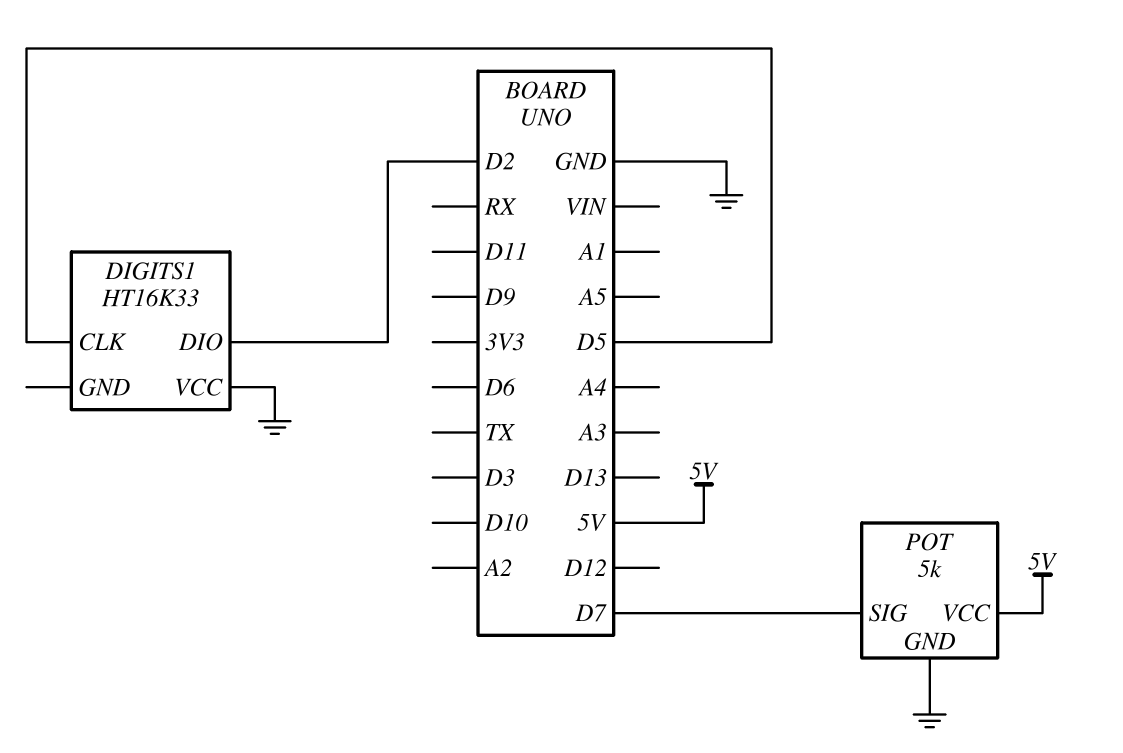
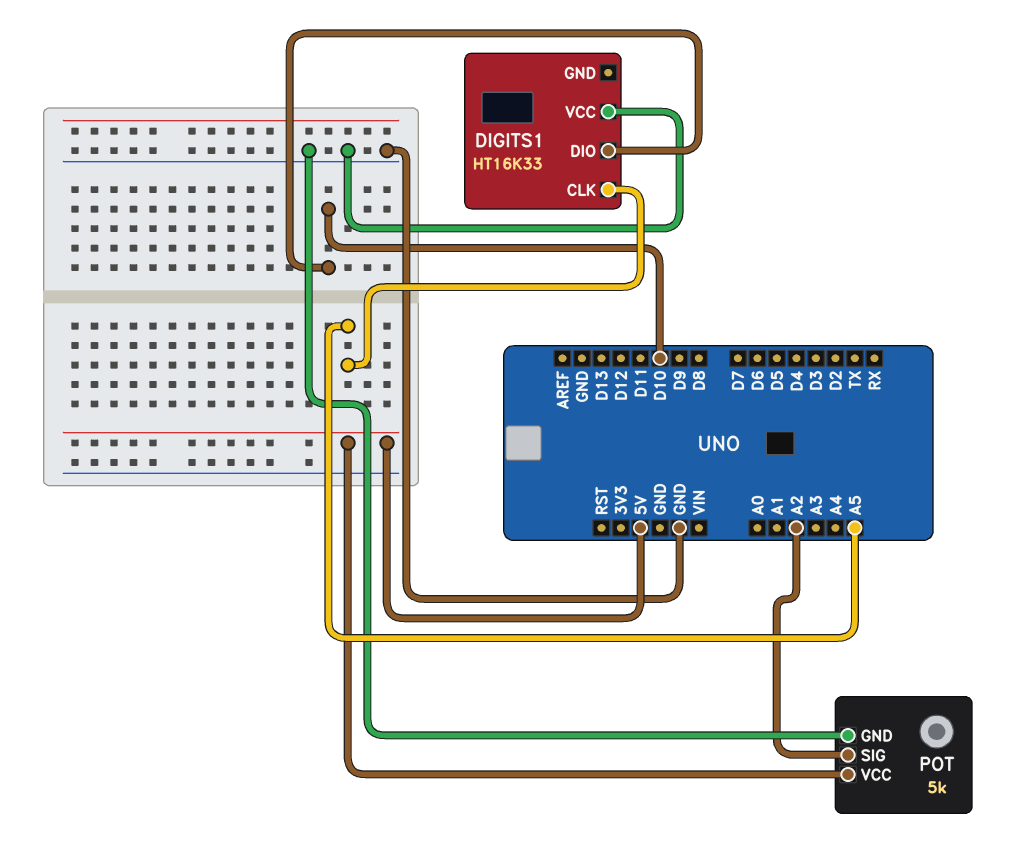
DIGITS1 pin CLK: D5 -> A5
DIGITS1 pin DIO: D2 -> D10
POT pin SIG: D7 -> A2

